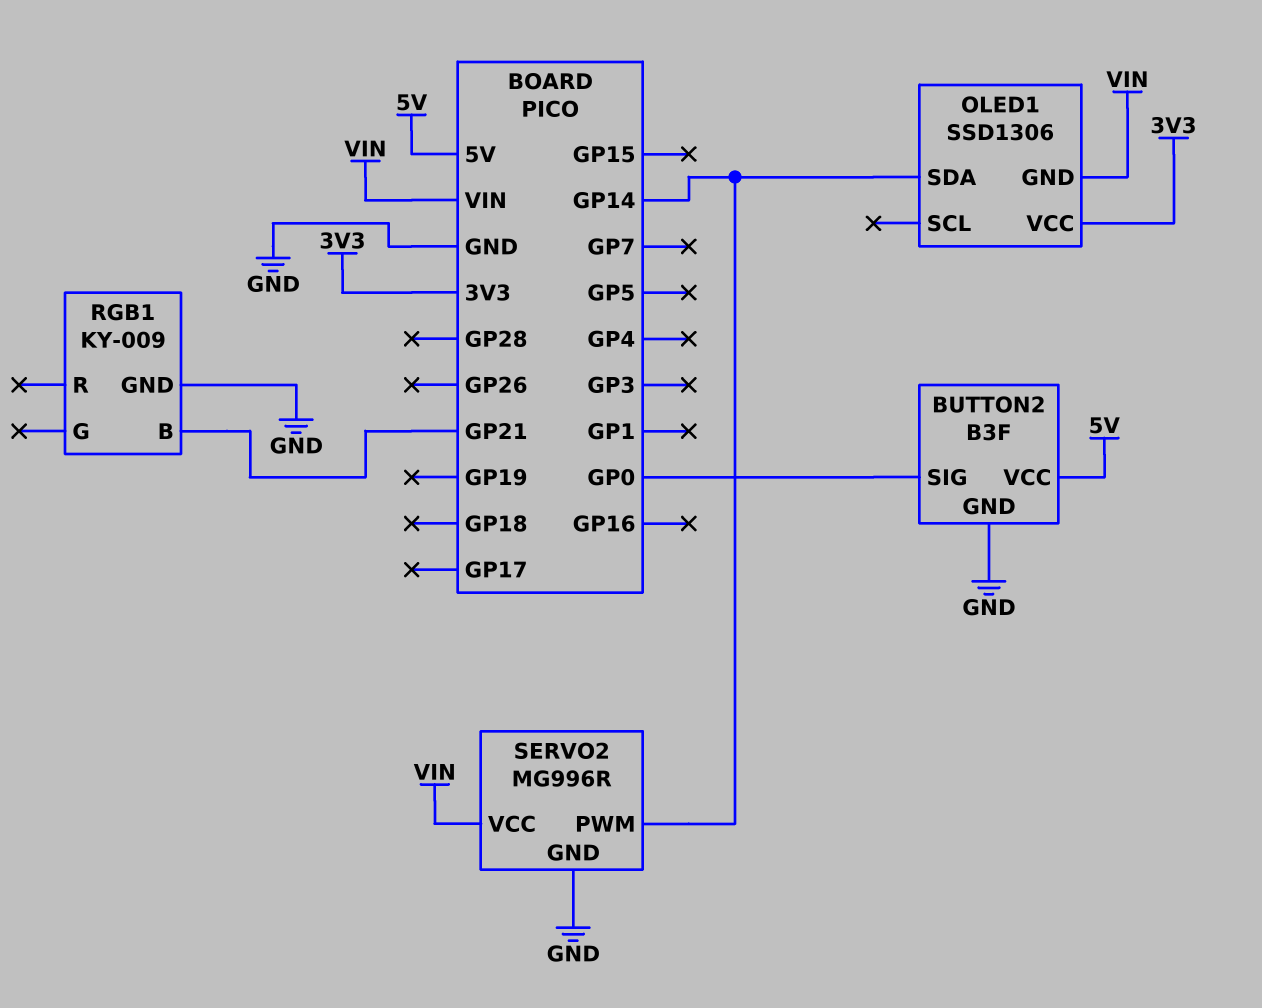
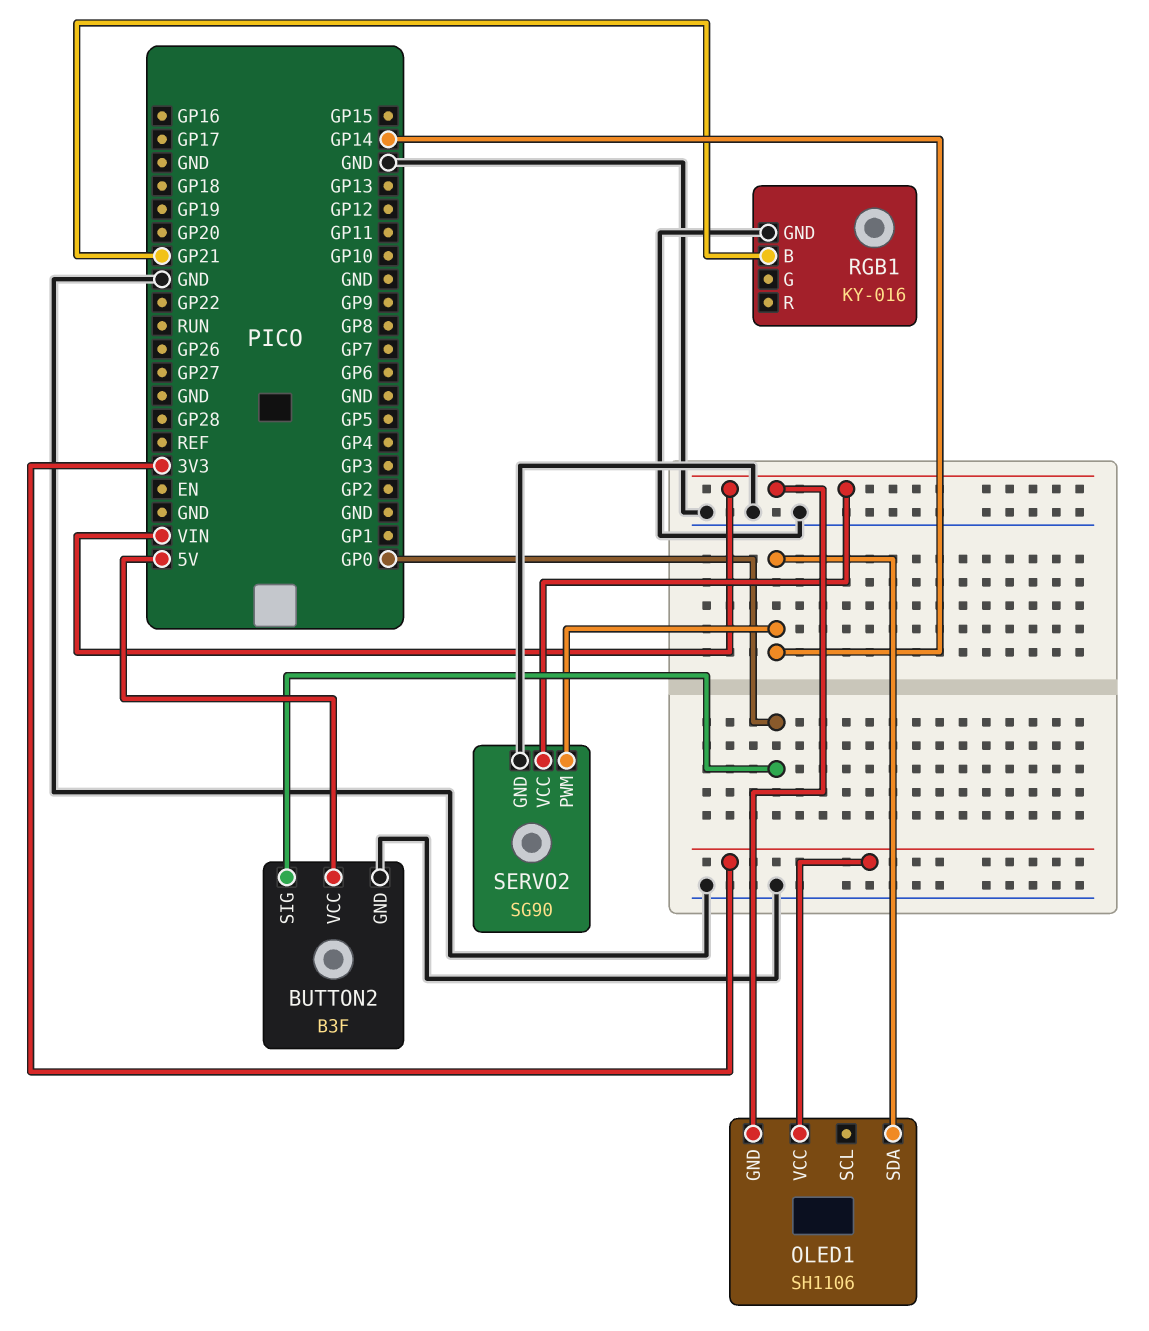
OLED1: SSD1306 -> SH1106
RGB1: KY-009 -> KY-016
SERVO2: MG996R -> SG90

